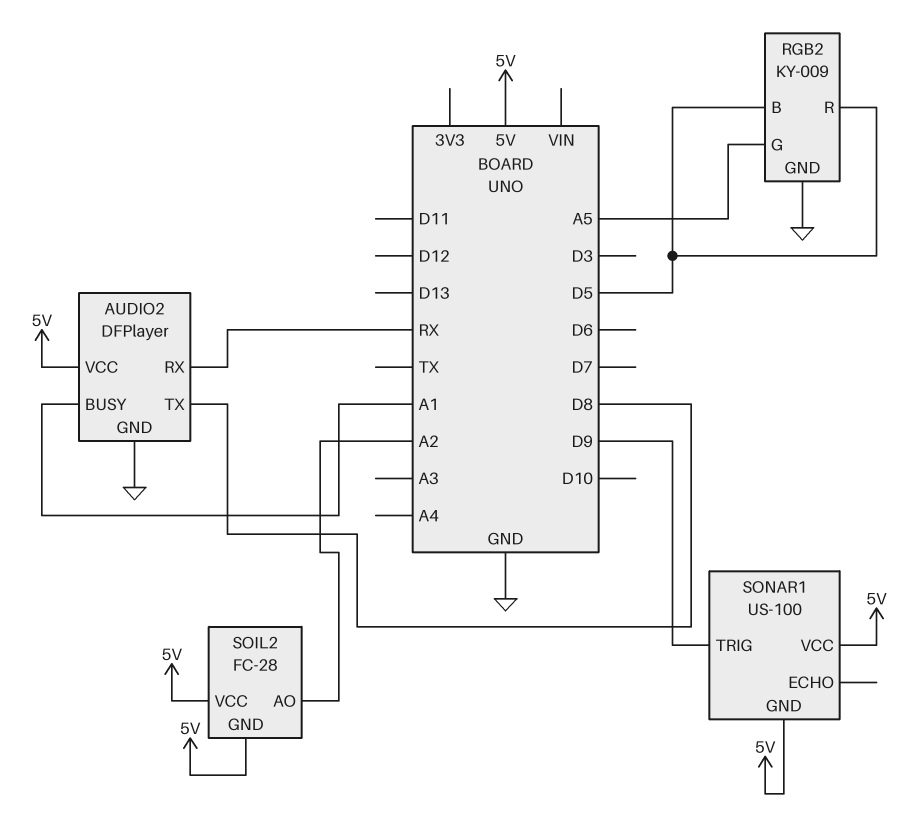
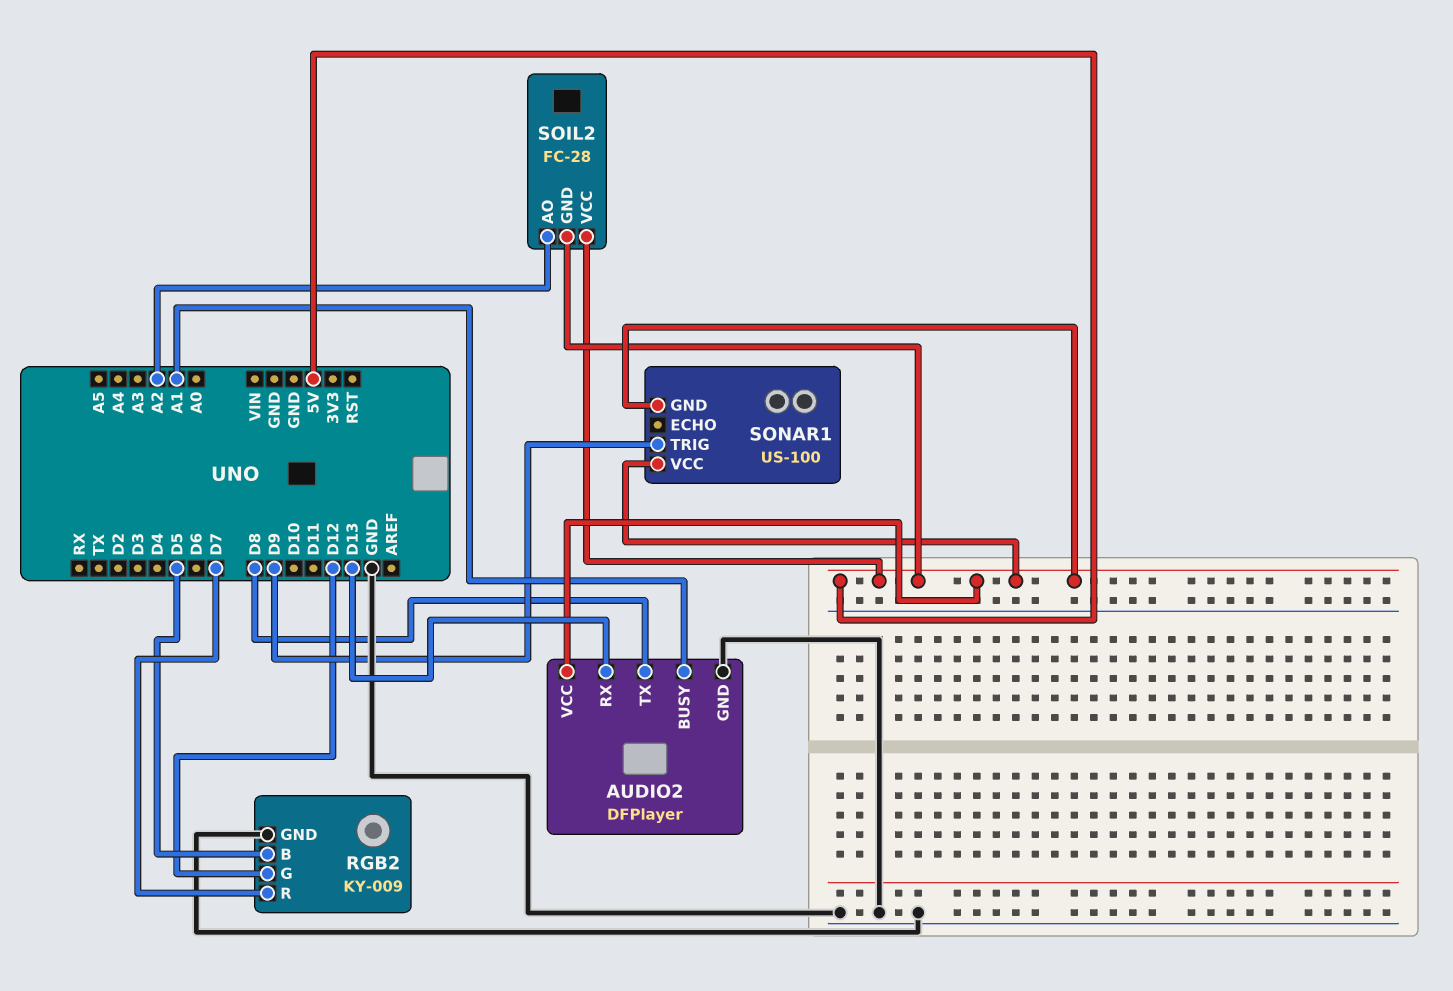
AUDIO2 pin RX: RX -> D13
RGB2 pin G: A5 -> D12
RGB2 pin R: D5 -> D7

